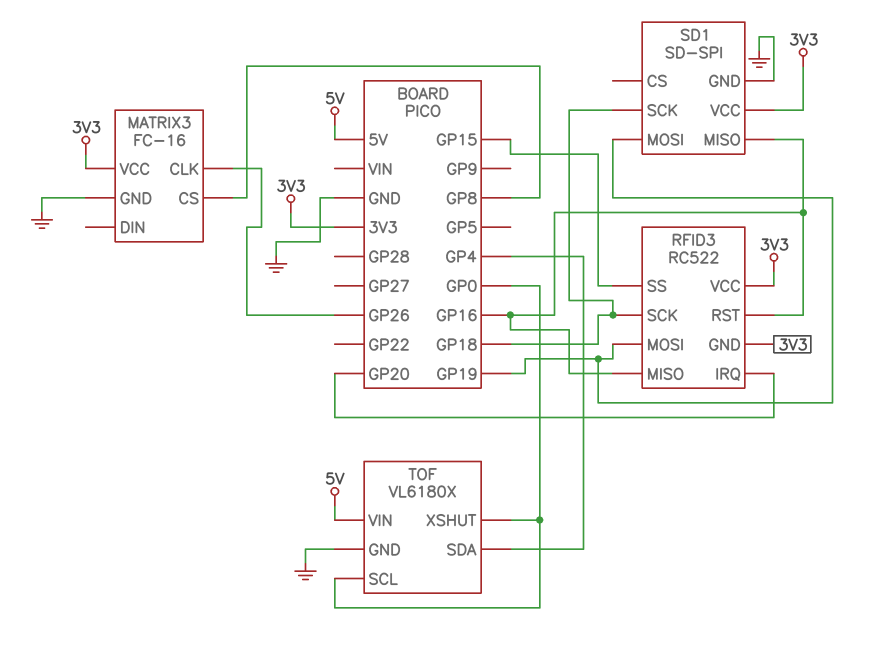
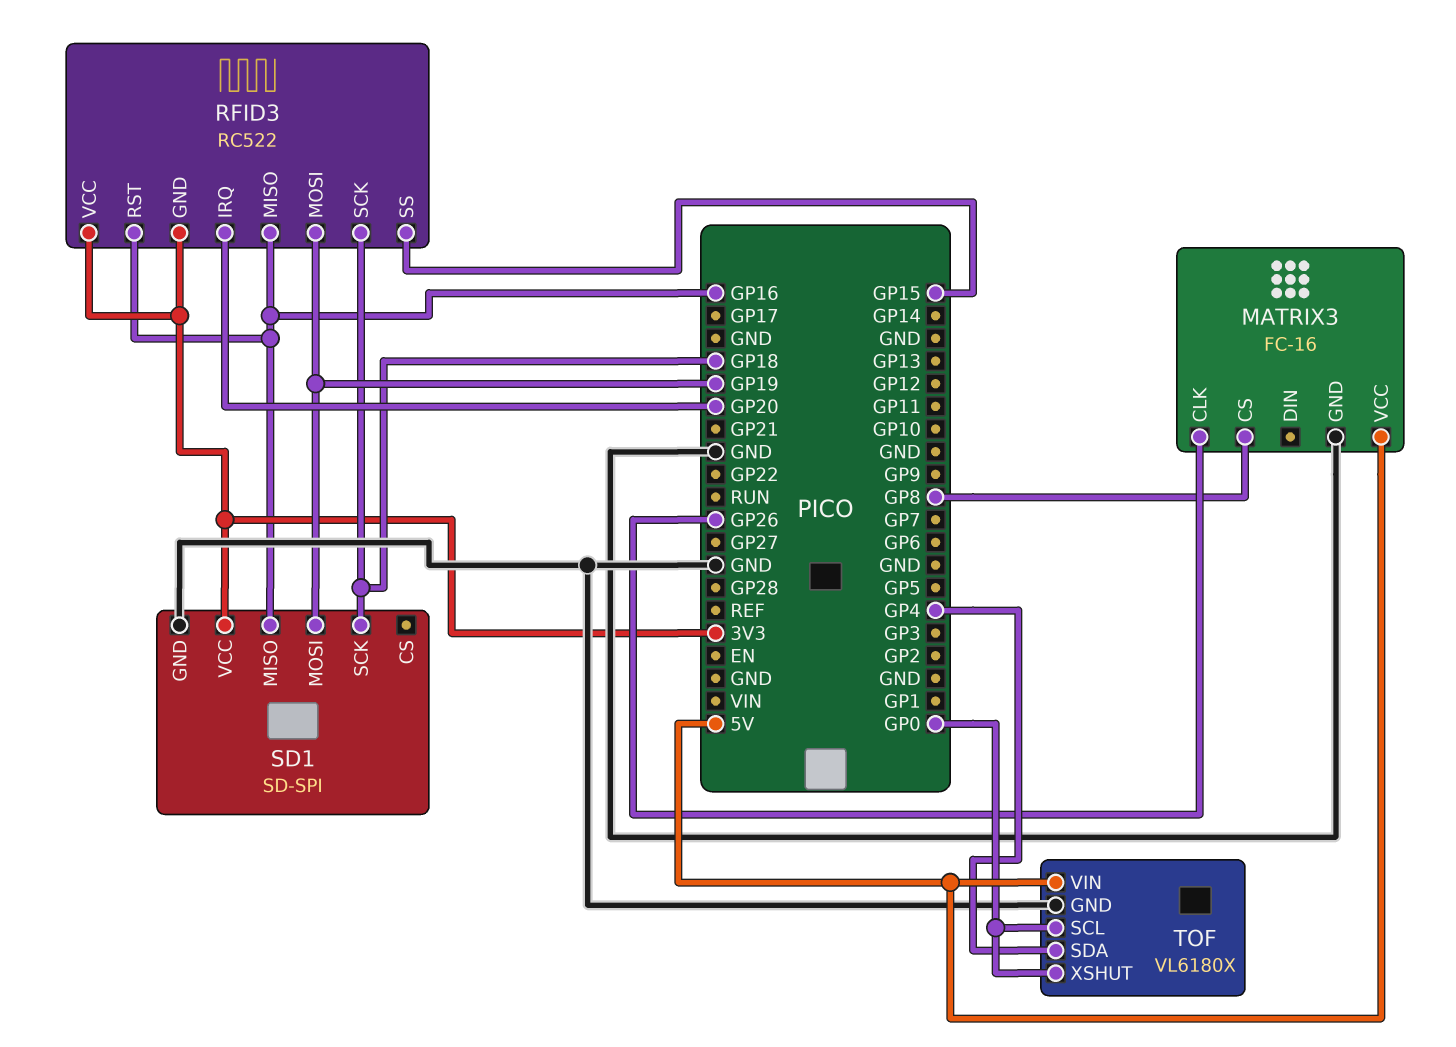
MATRIX3 pin VCC: 3V3 -> 5V

